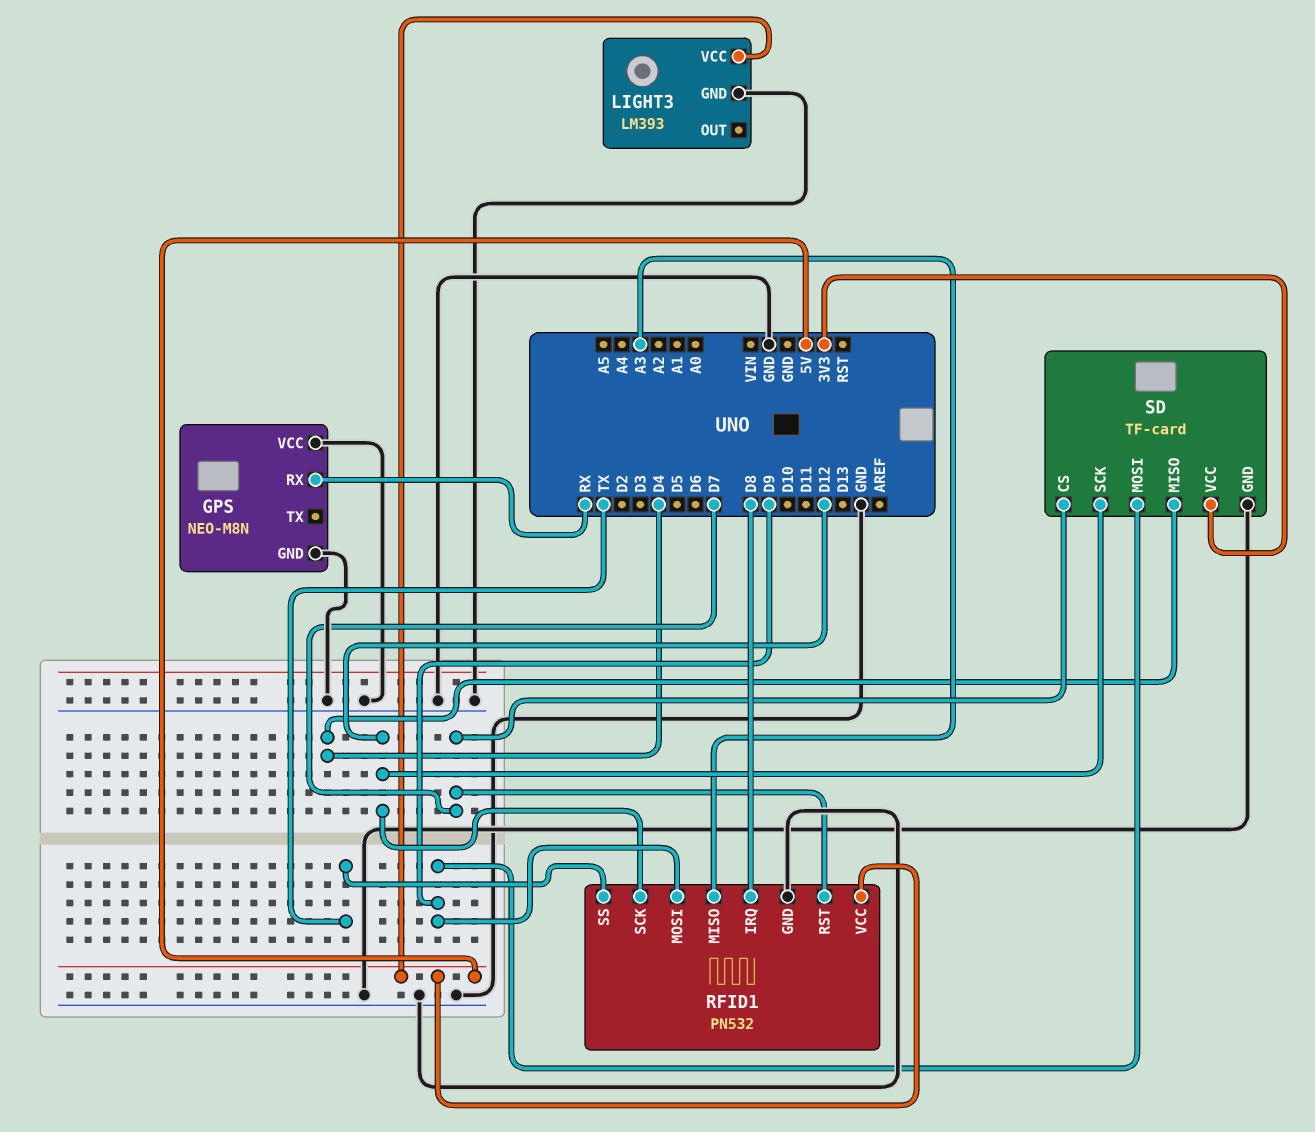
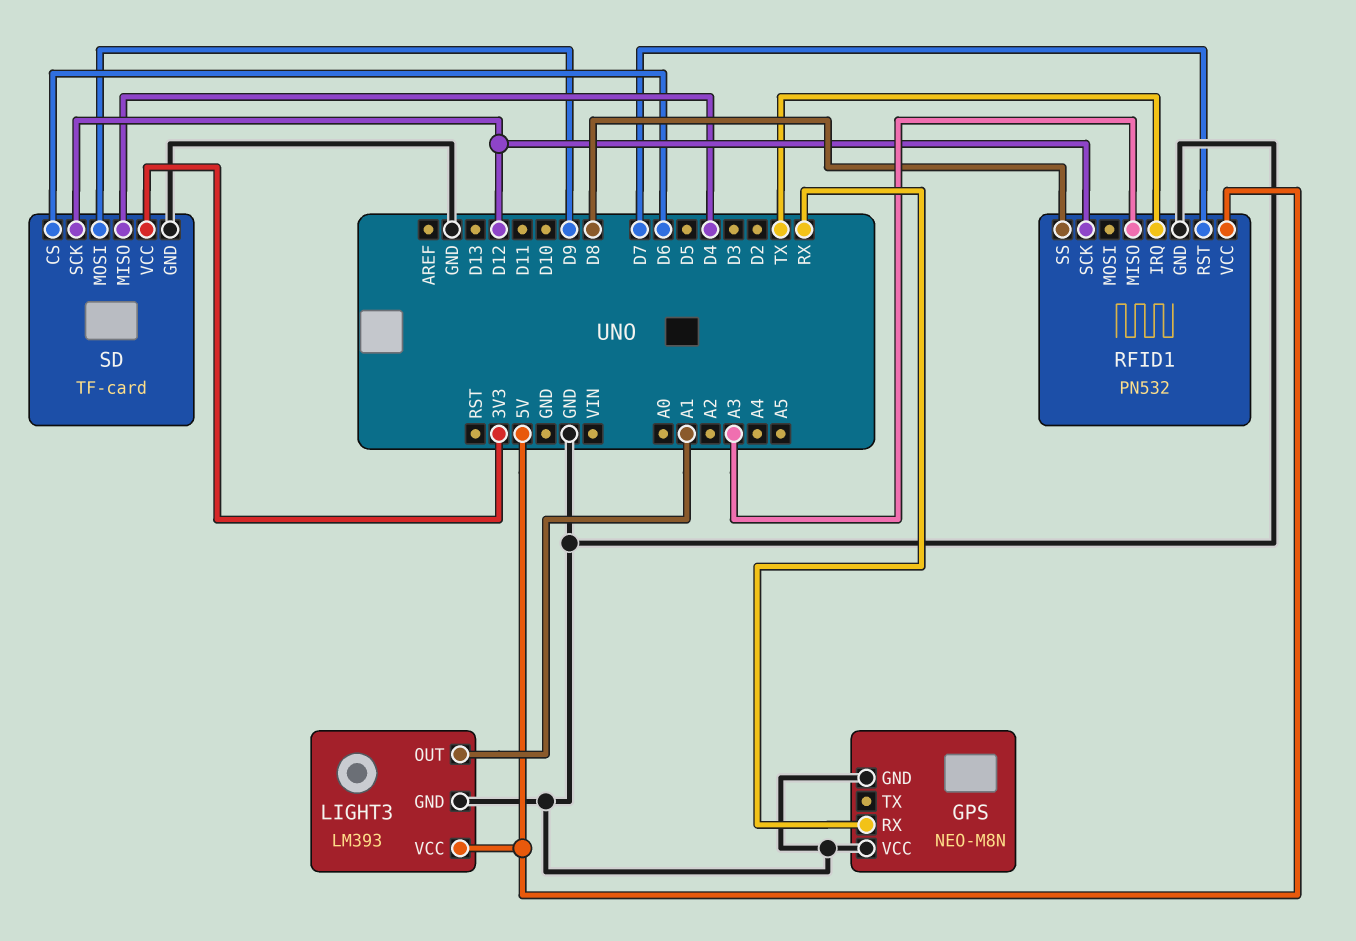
LIGHT3 pin OUT: none -> A1
RFID1 pin IRQ: D8 -> TX
RFID1 pin MOSI: D9 -> none
RFID1 pin SS: TX -> D8
SD pin CS: D7 -> D6

